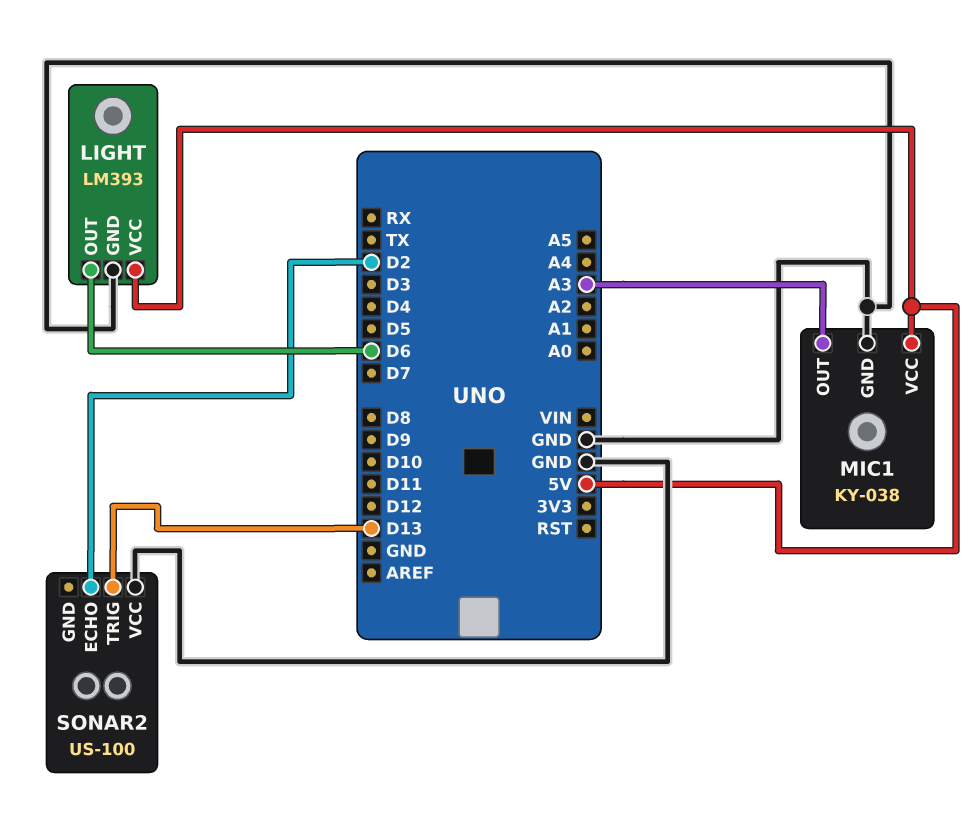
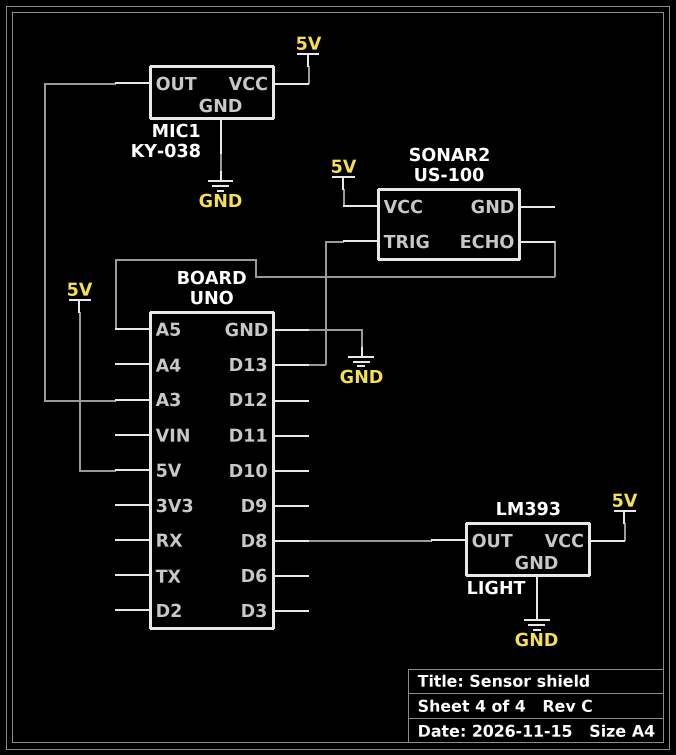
LIGHT pin OUT: D6 -> D8
SONAR2 pin ECHO: D2 -> A5
SONAR2 pin VCC: GND -> 5V

